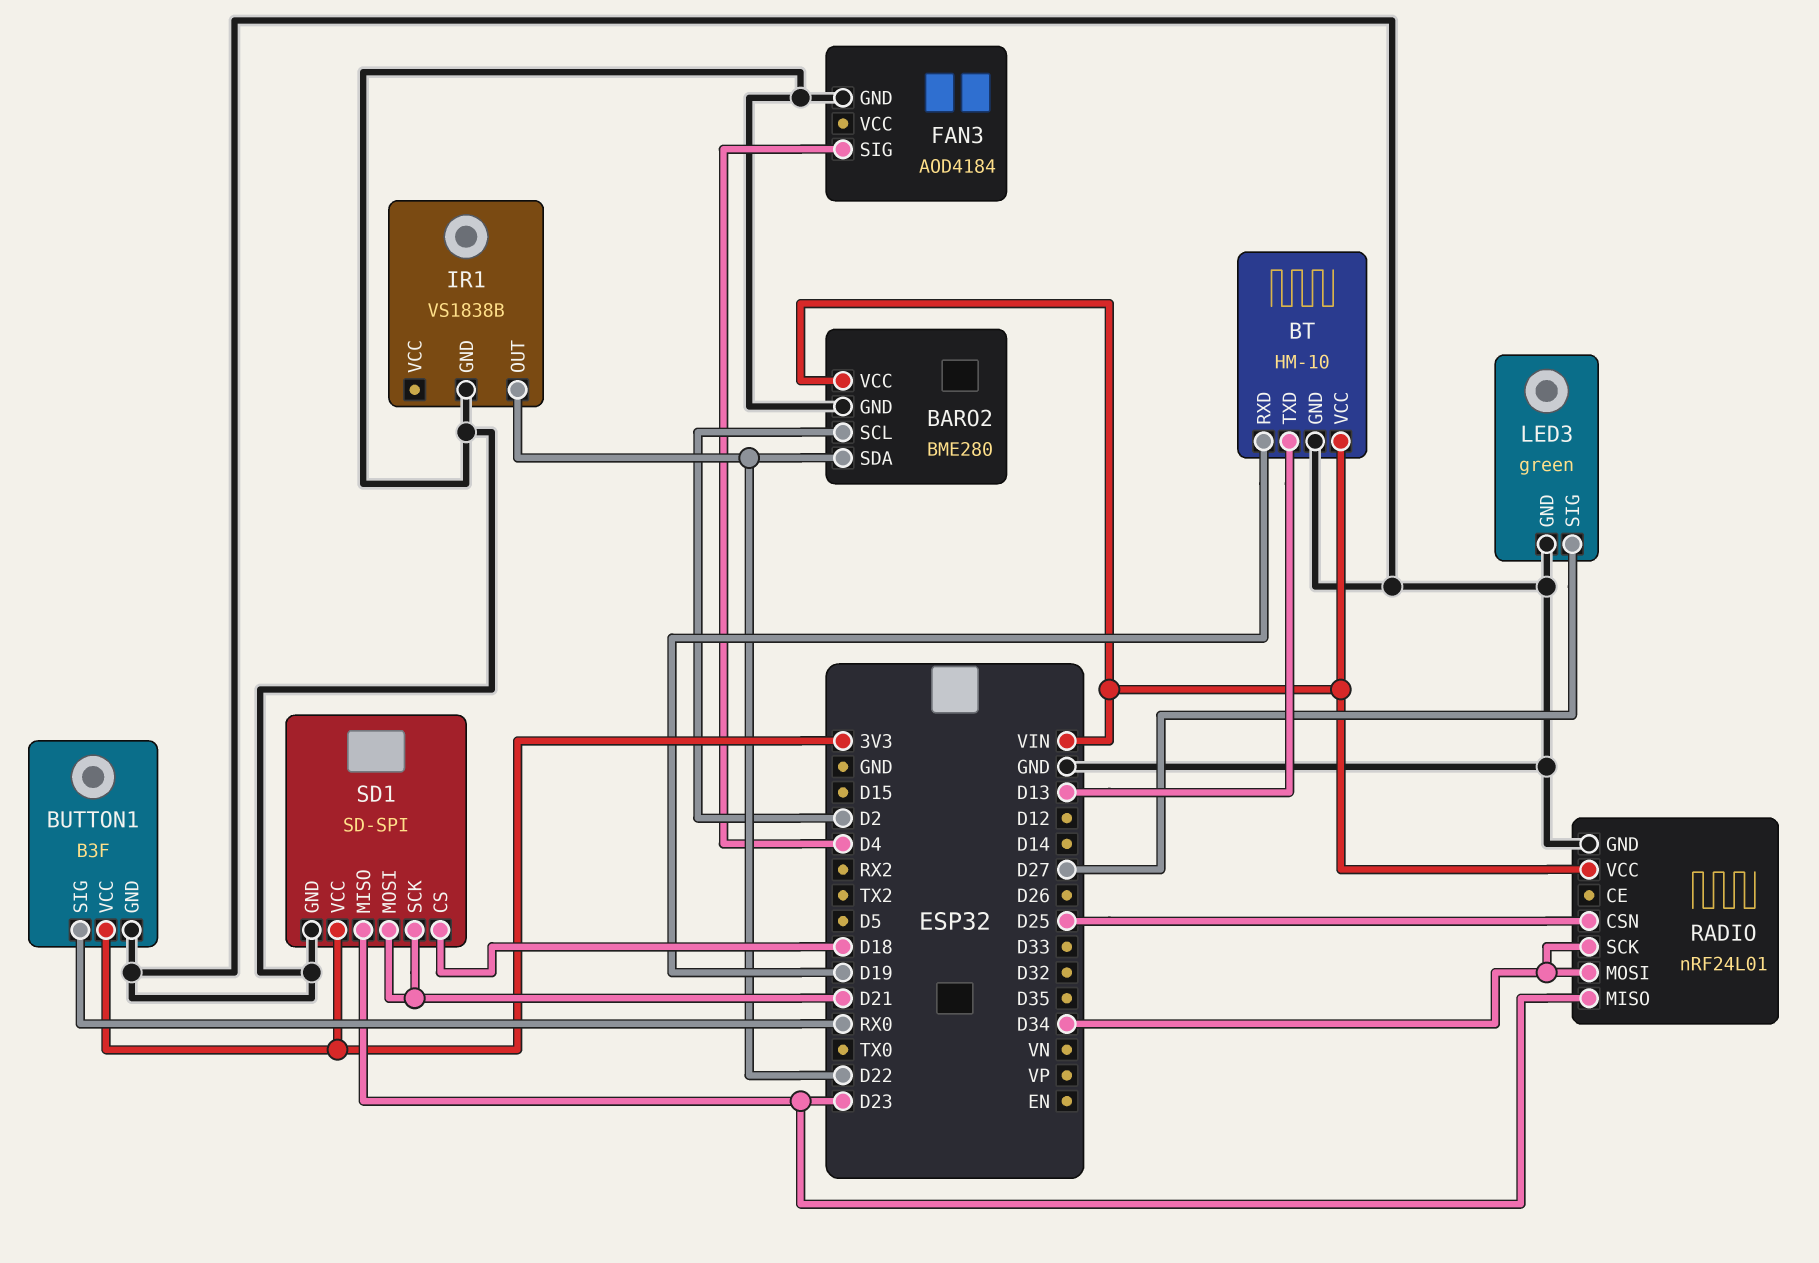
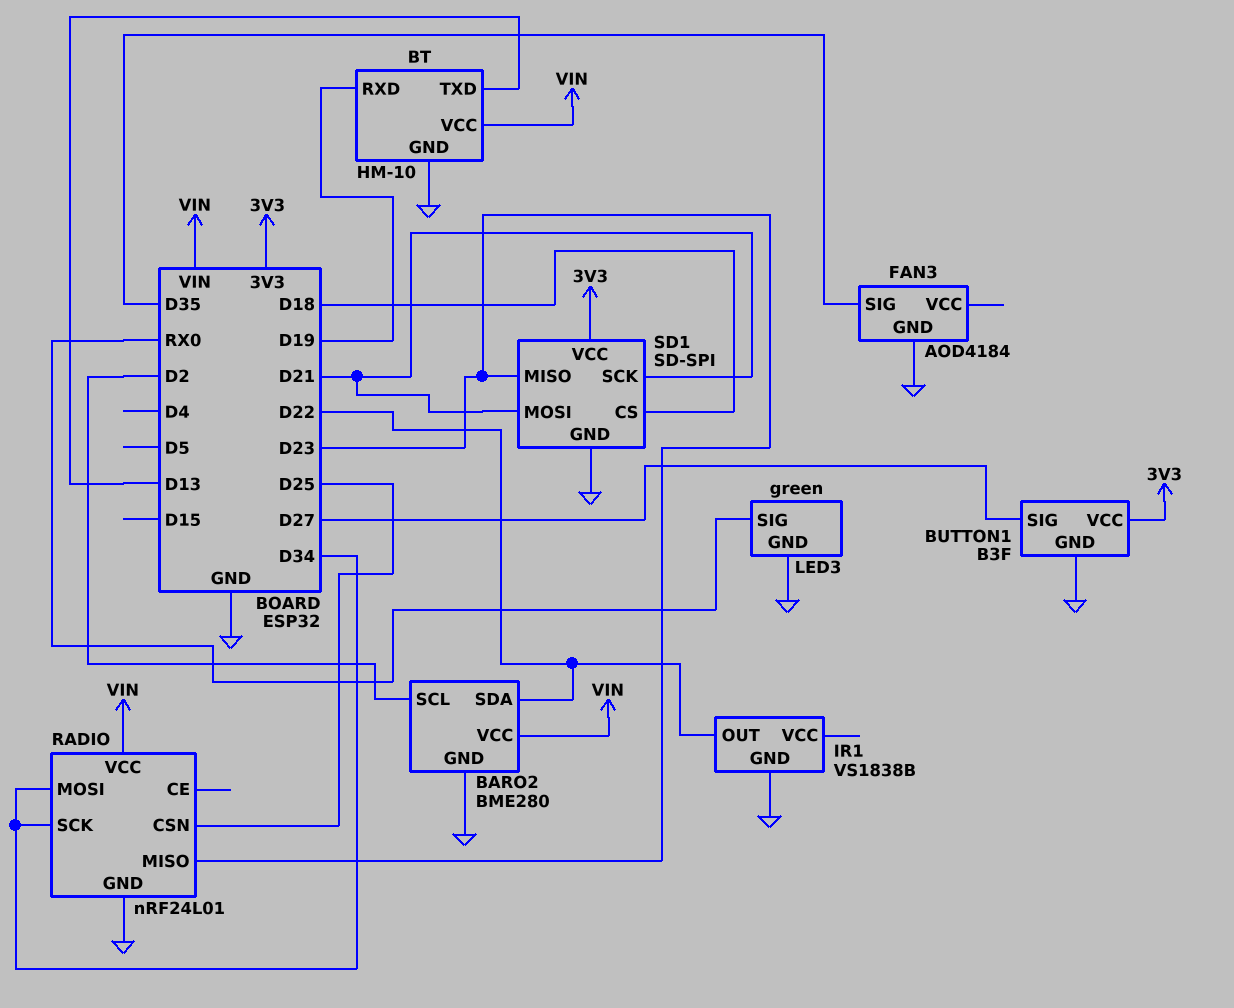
BUTTON1 pin SIG: RX0 -> D27
FAN3 pin SIG: D4 -> D35
LED3 pin SIG: D27 -> RX0

